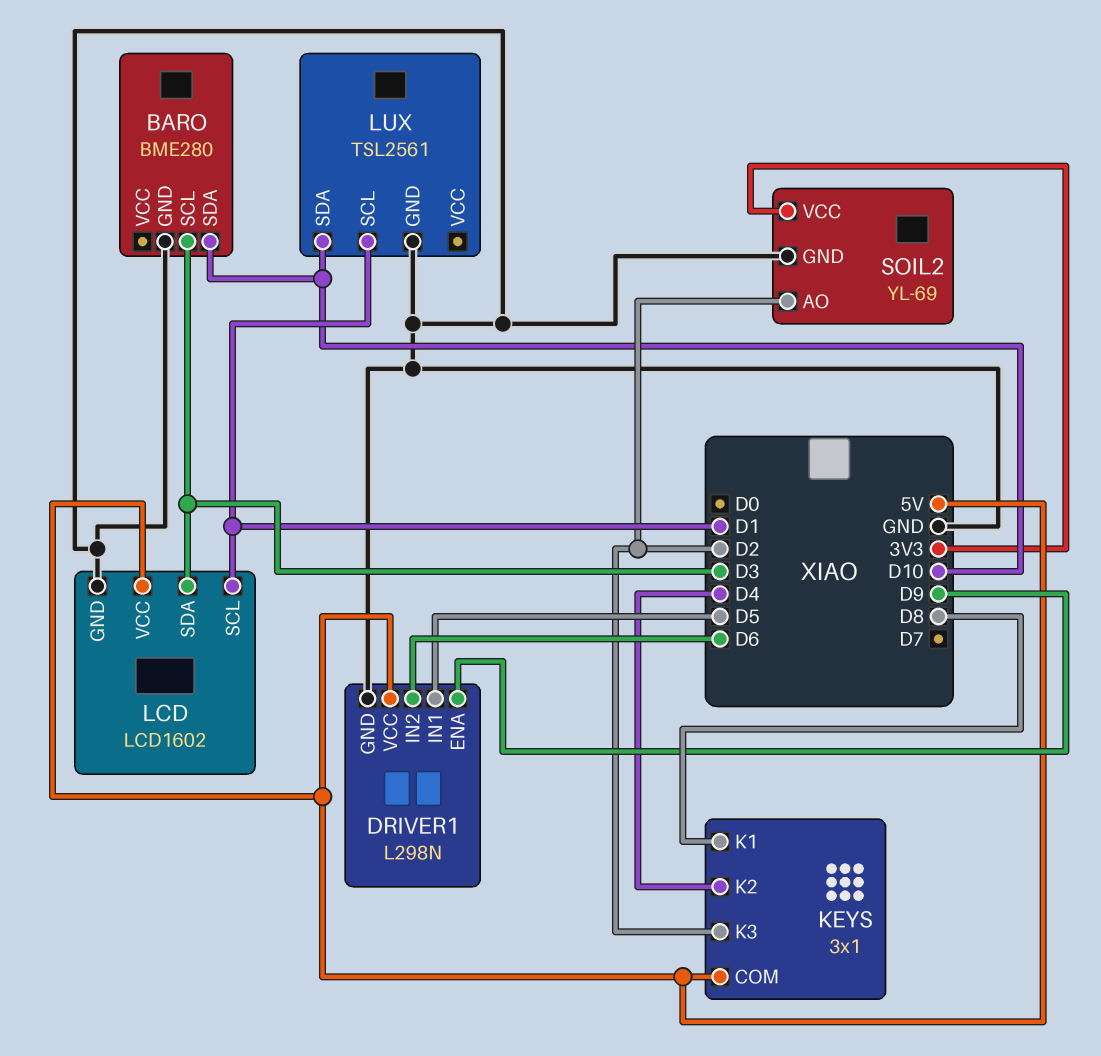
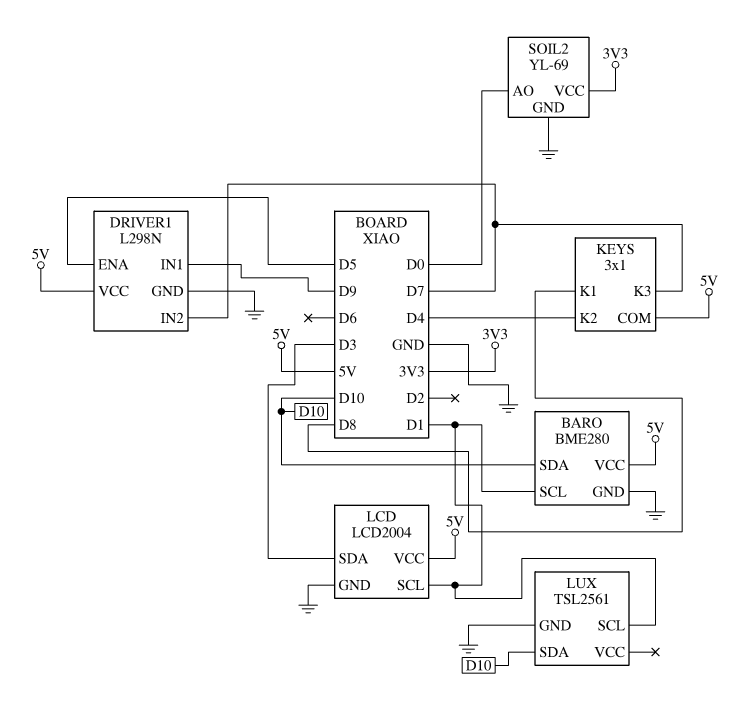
BARO pin SCL: D3 -> D1
BARO pin VCC: none -> 5V
DRIVER1 pin ENA: D9 -> D5
DRIVER1 pin IN1: D5 -> D9
DRIVER1 pin IN2: D6 -> D7
KEYS pin K3: D2 -> D7
LCD: LCD1602 -> LCD2004
SOIL2 pin AO: D2 -> D0

